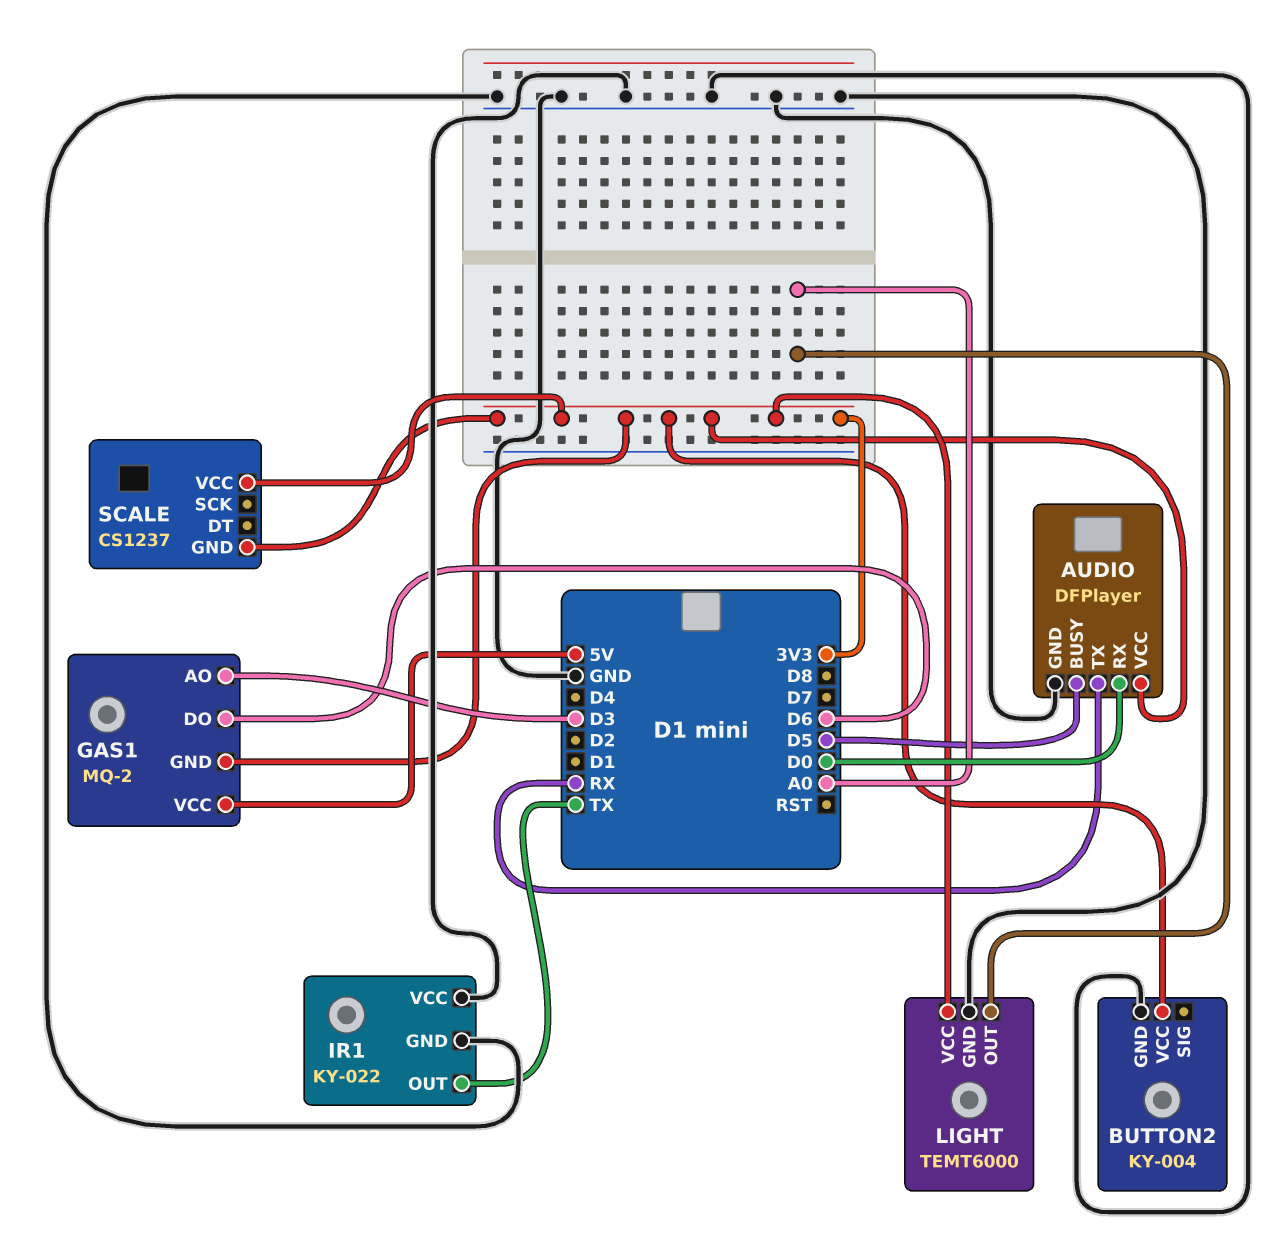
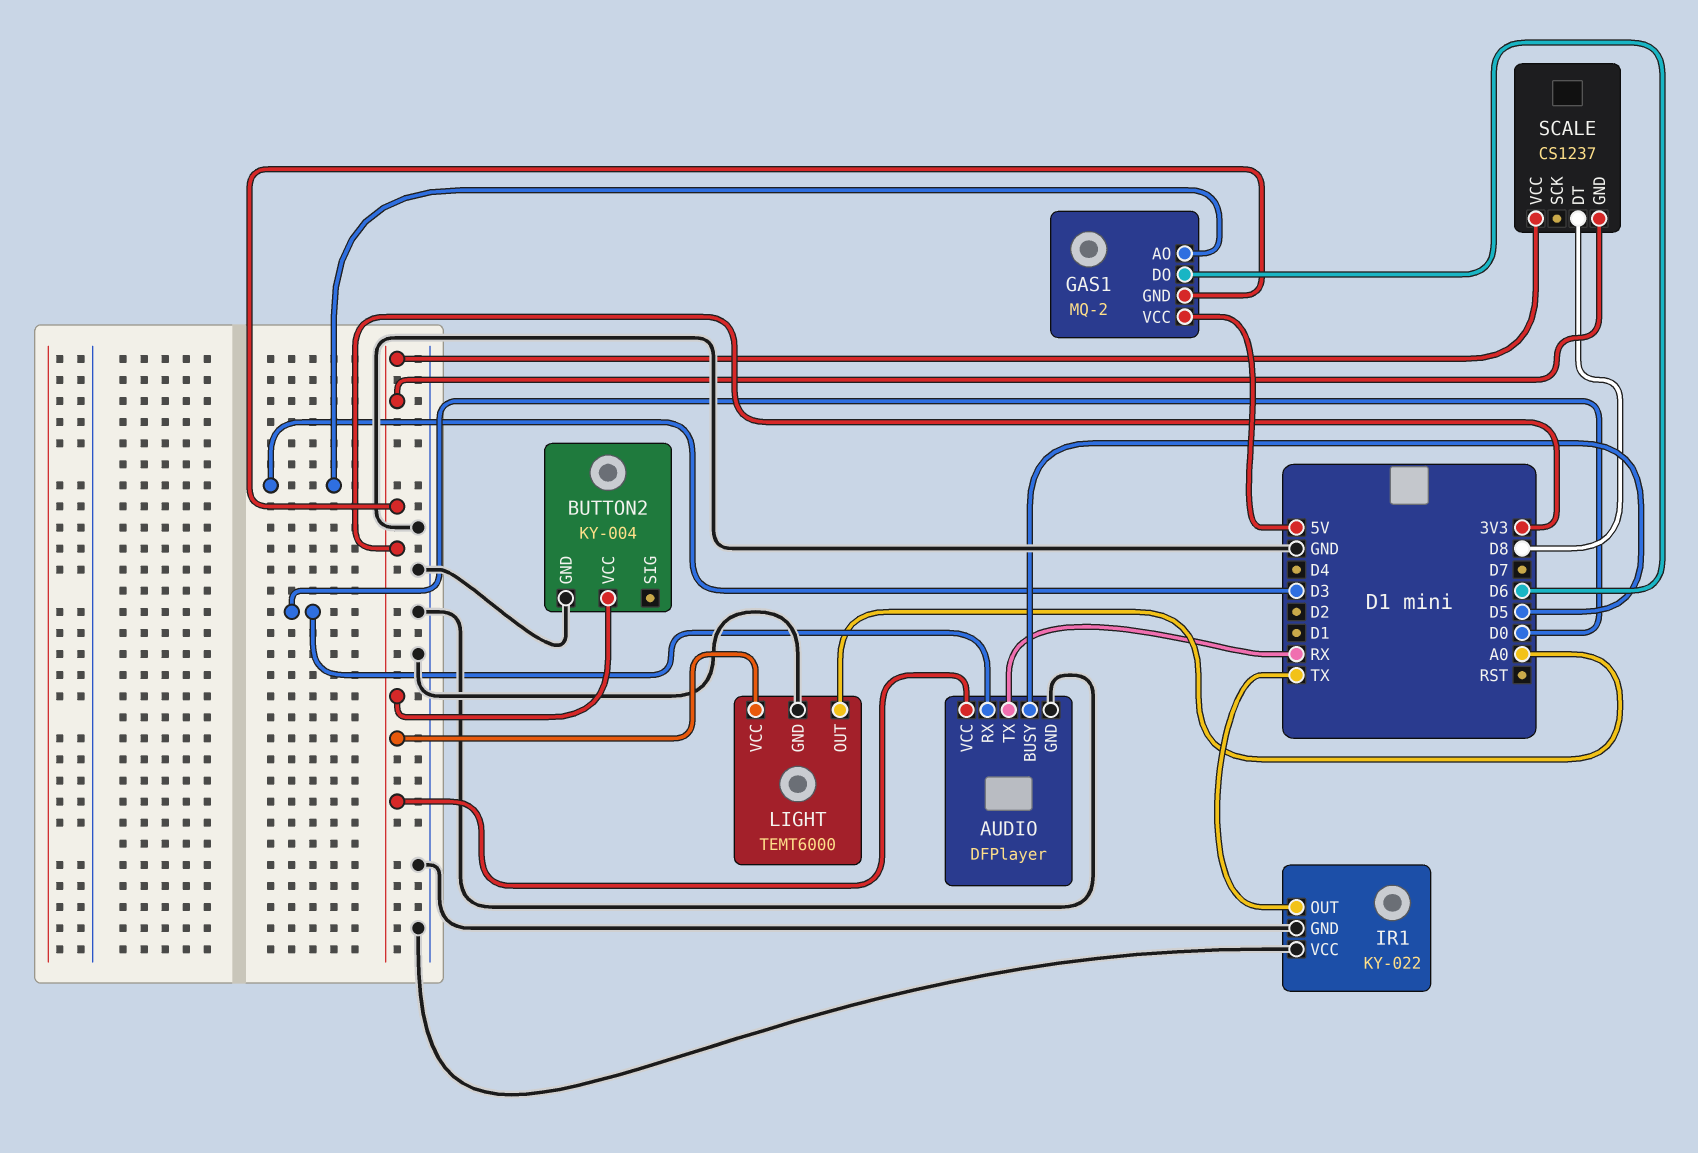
SCALE pin DT: none -> D8

